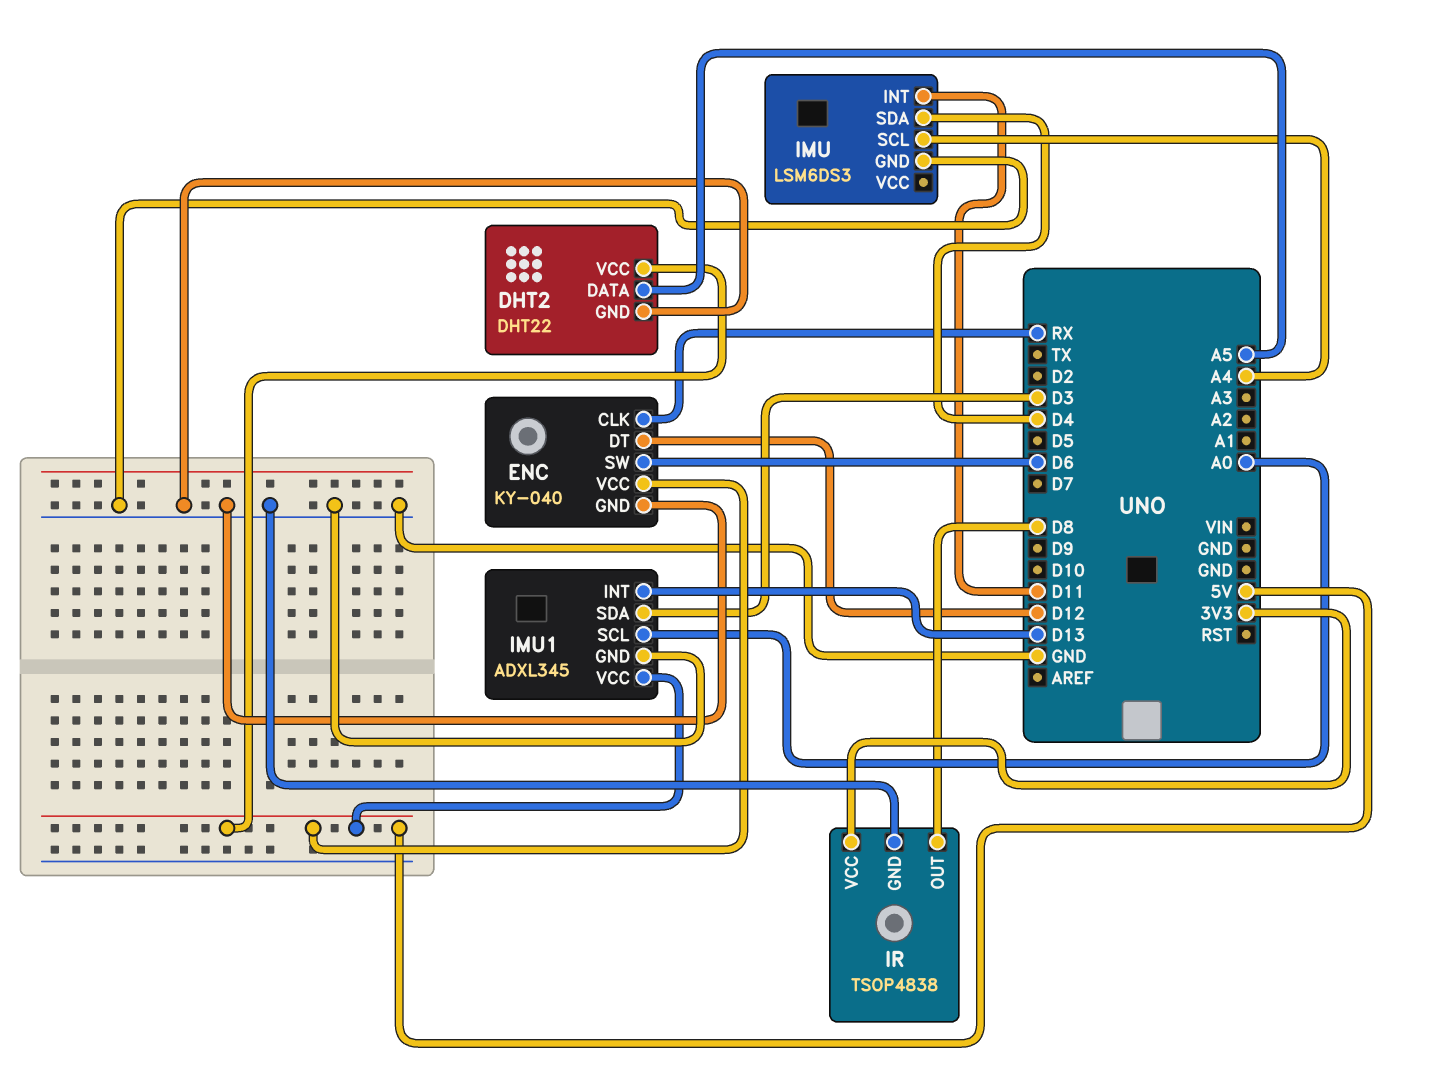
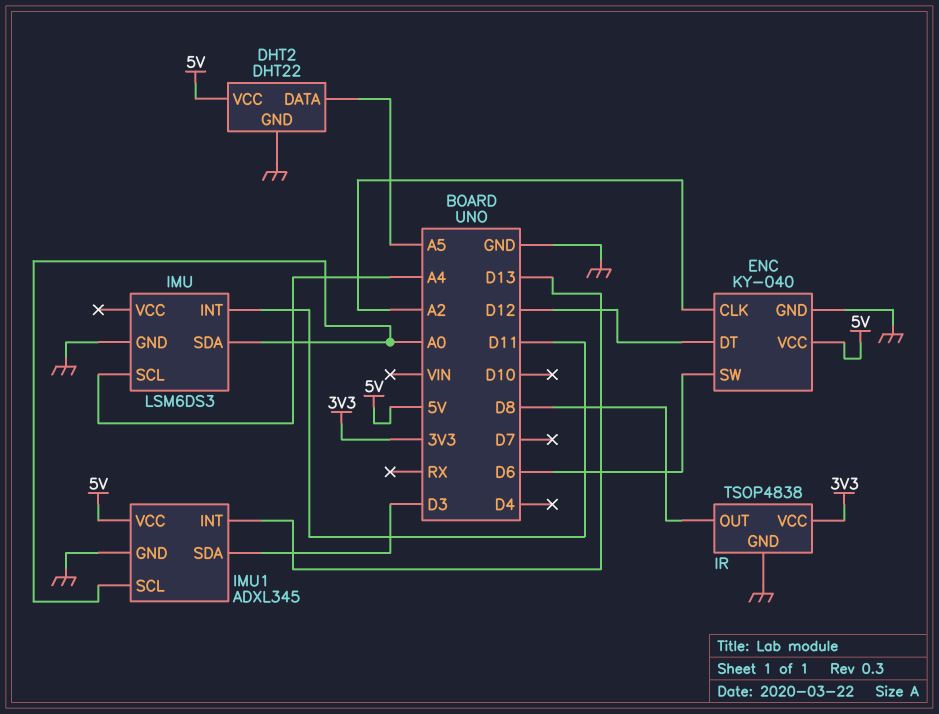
ENC pin CLK: RX -> A2
IMU pin SDA: D4 -> A0

